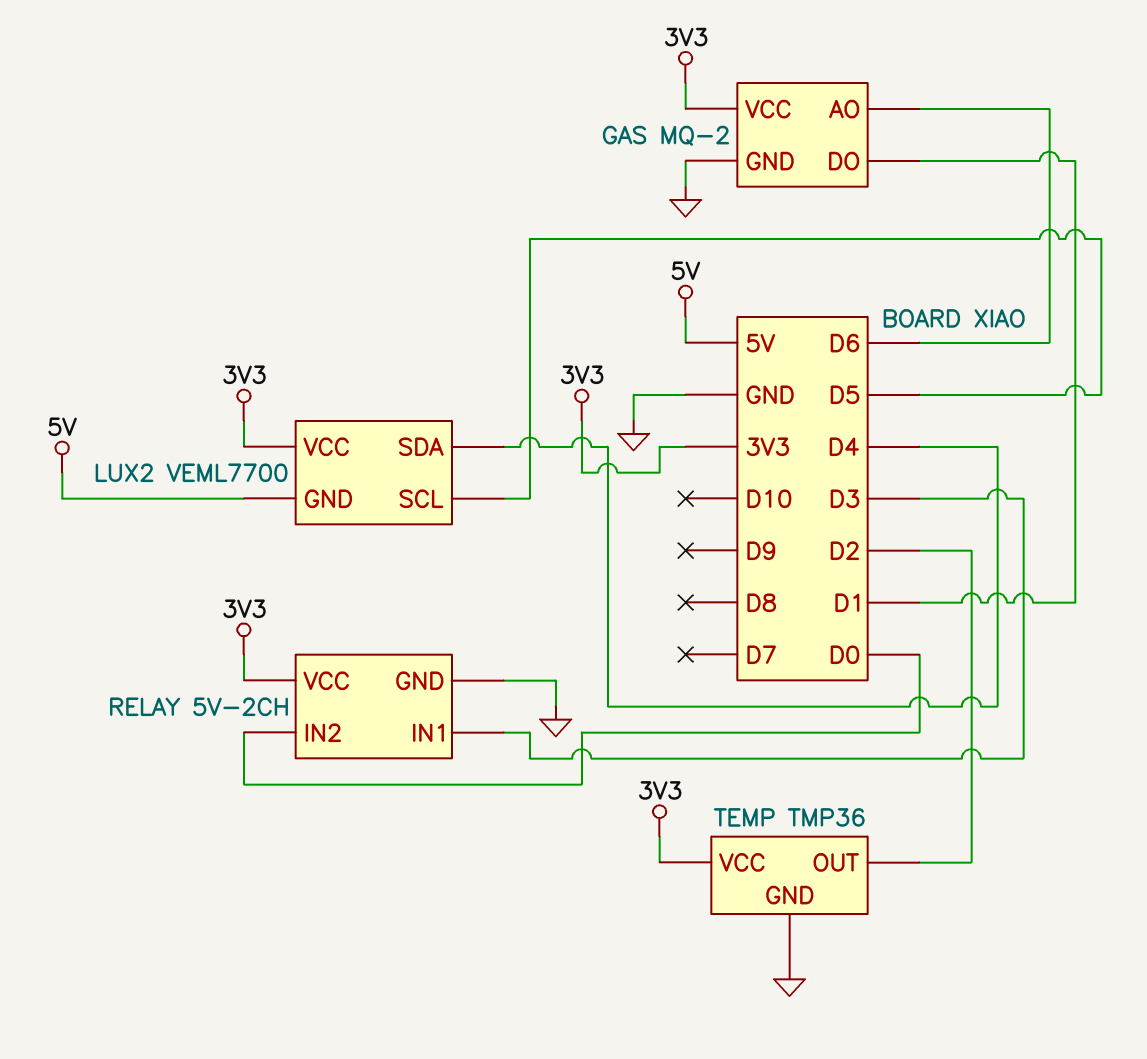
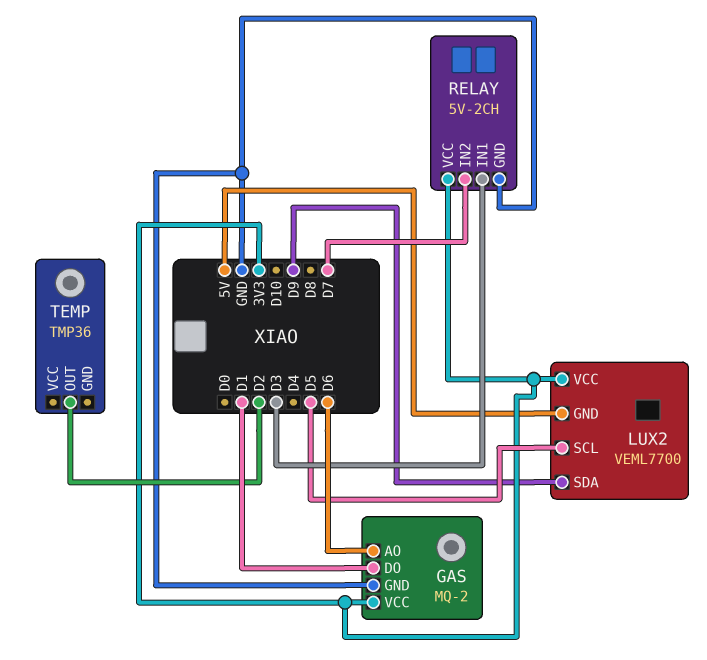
LUX2 pin SDA: D4 -> D9
RELAY pin IN2: D0 -> D7
TEMP pin GND: GND -> none
TEMP pin VCC: 3V3 -> none

